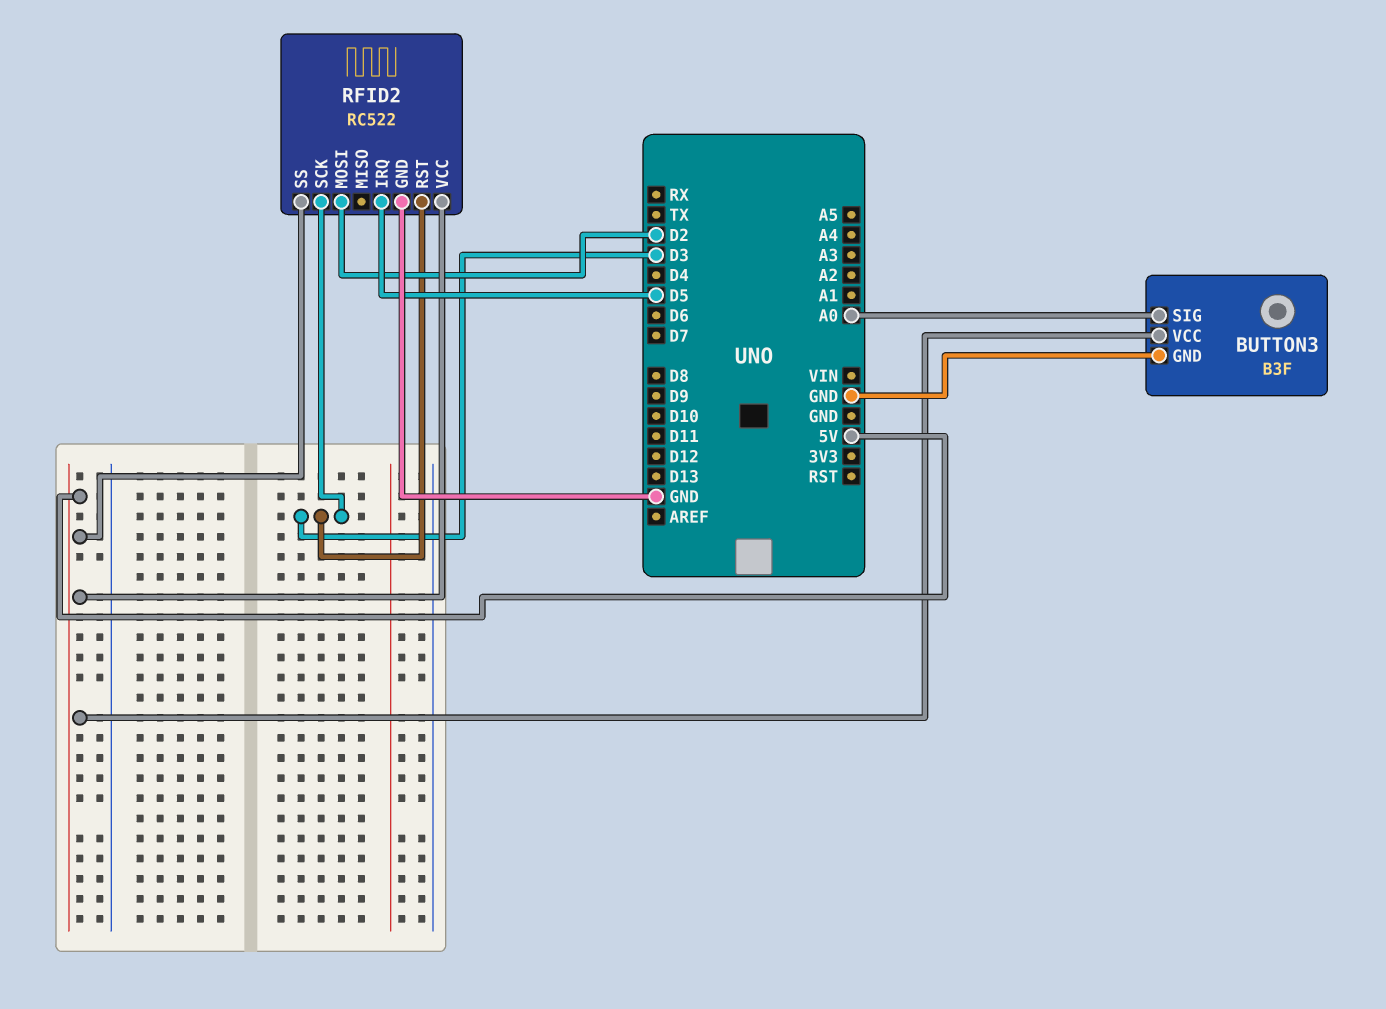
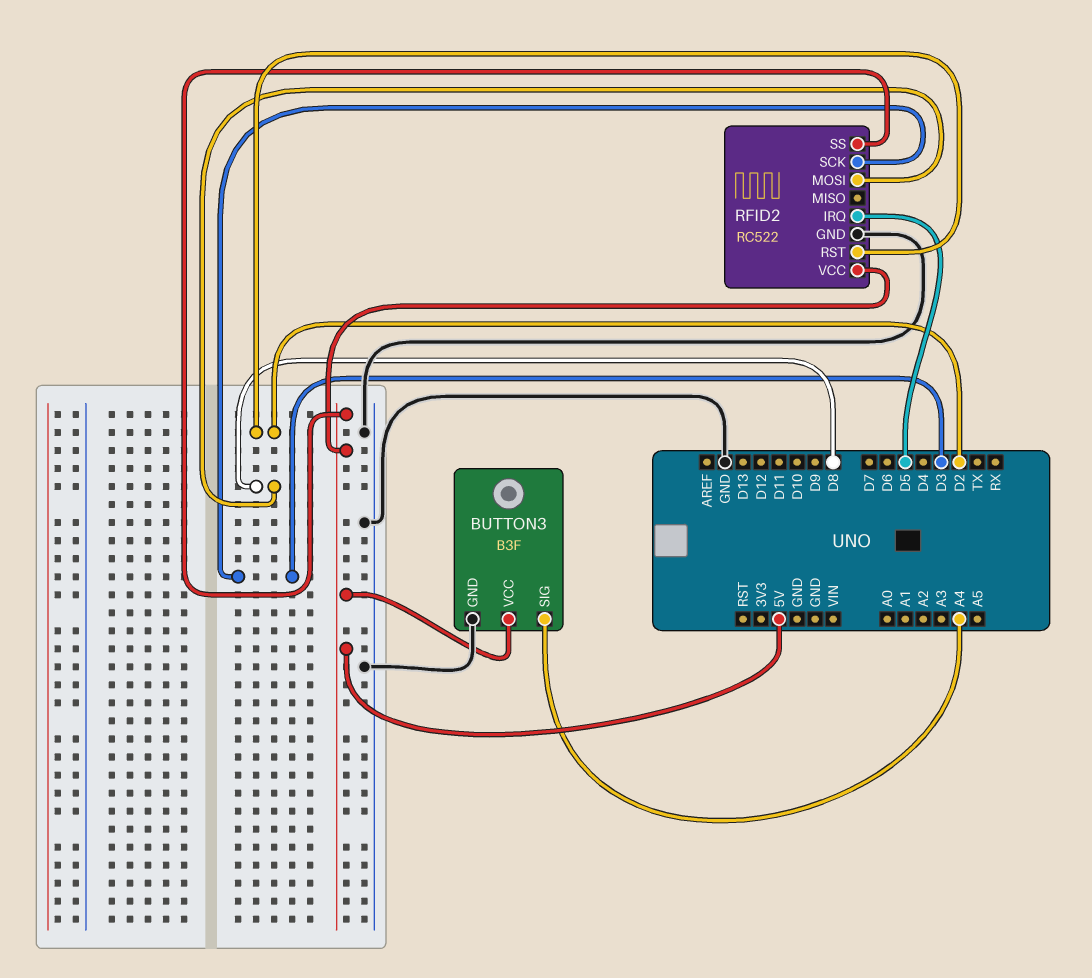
BUTTON3 pin SIG: A0 -> A4
RFID2 pin MOSI: D2 -> D8
RFID2 pin RST: D3 -> D2

